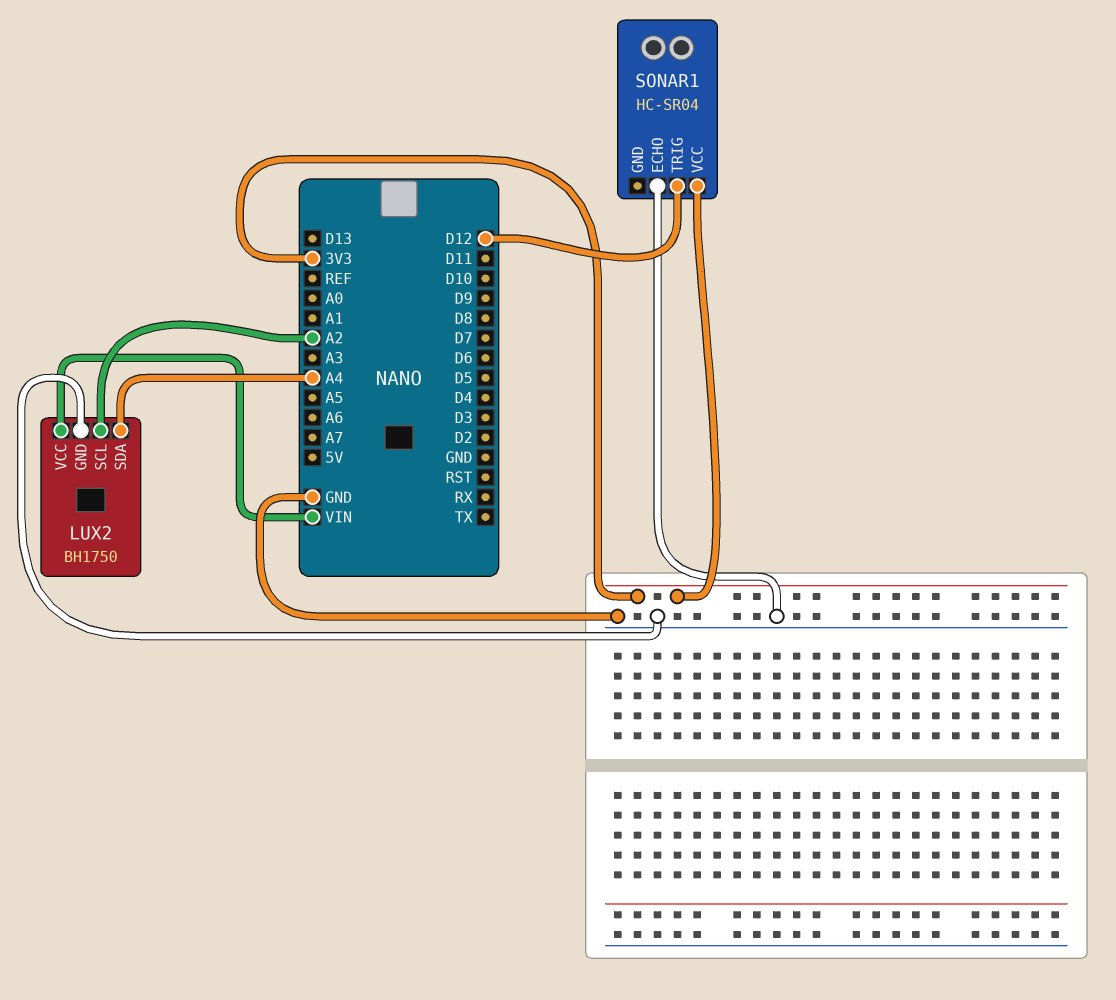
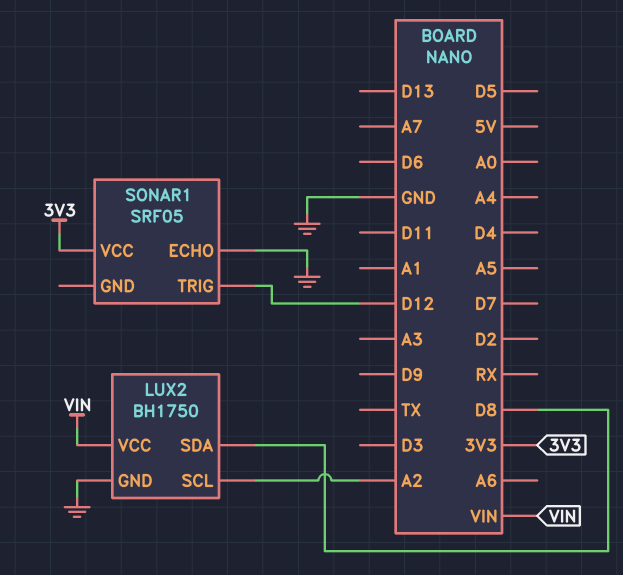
LUX2 pin SDA: A4 -> D8
SONAR1: HC-SR04 -> SRF05

